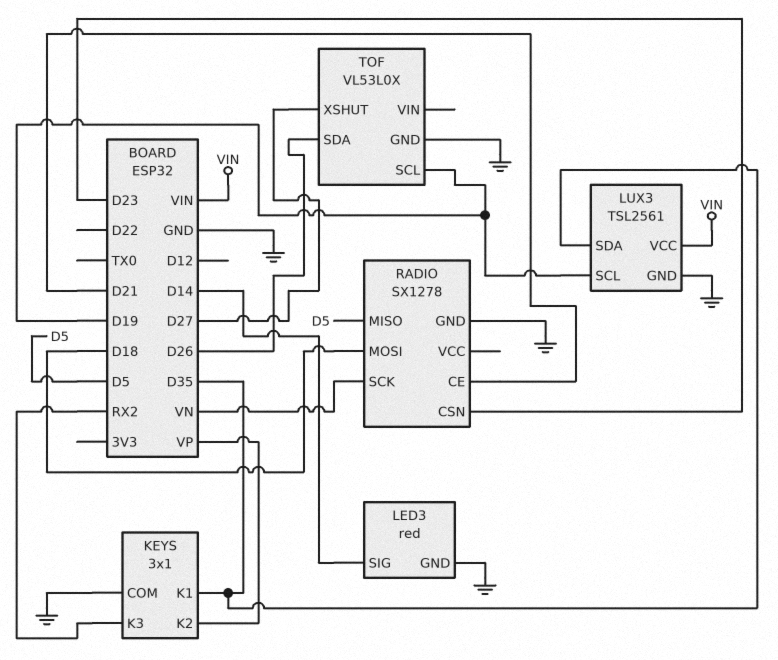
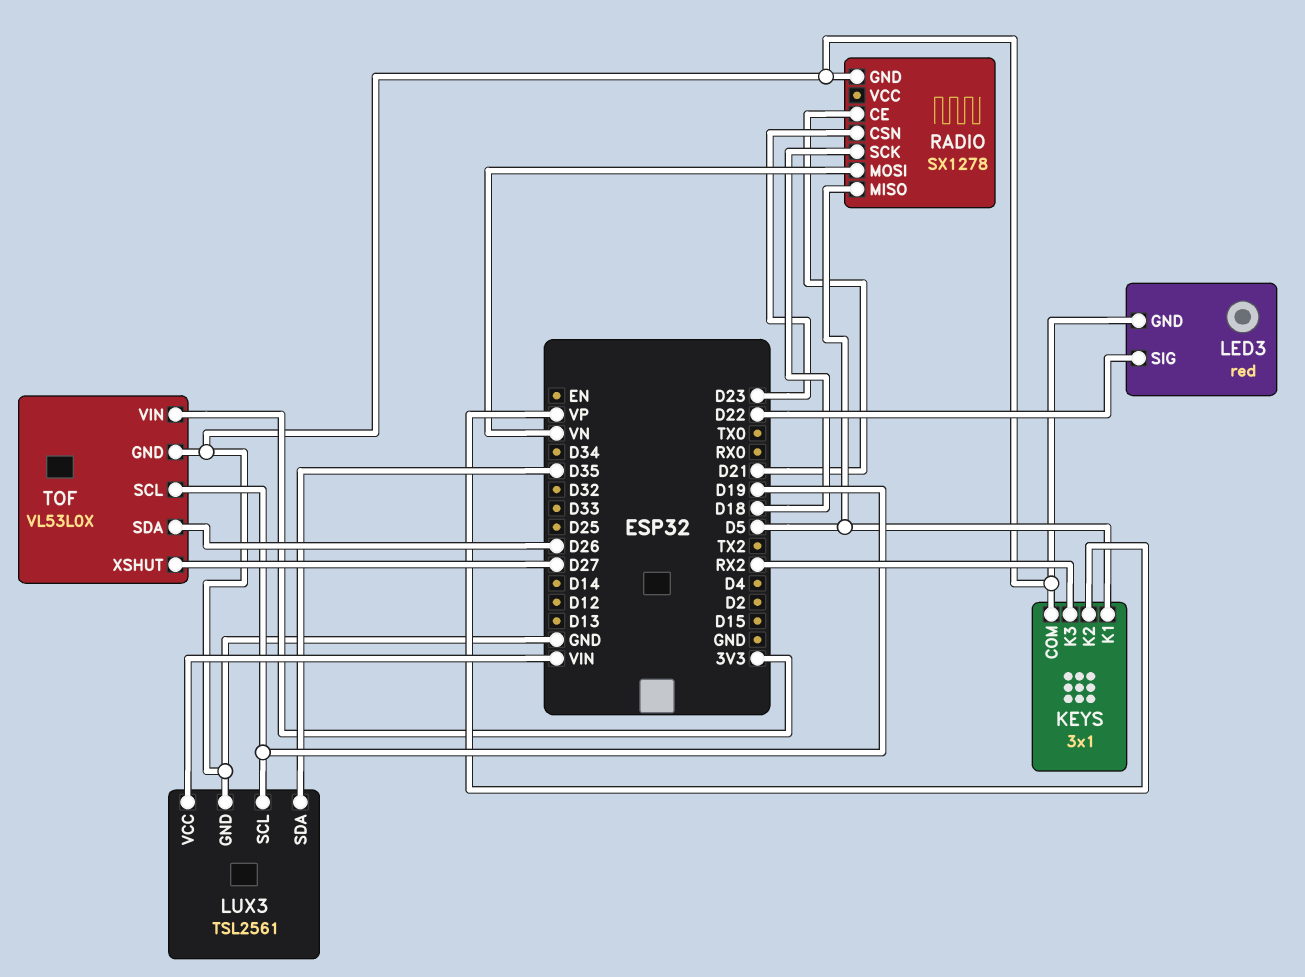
KEYS pin K1: D35 -> D5
LED3 pin SIG: D14 -> D22
RADIO pin MOSI: D18 -> VN
RADIO pin SCK: VN -> D18
TOF pin VIN: none -> 3V3

